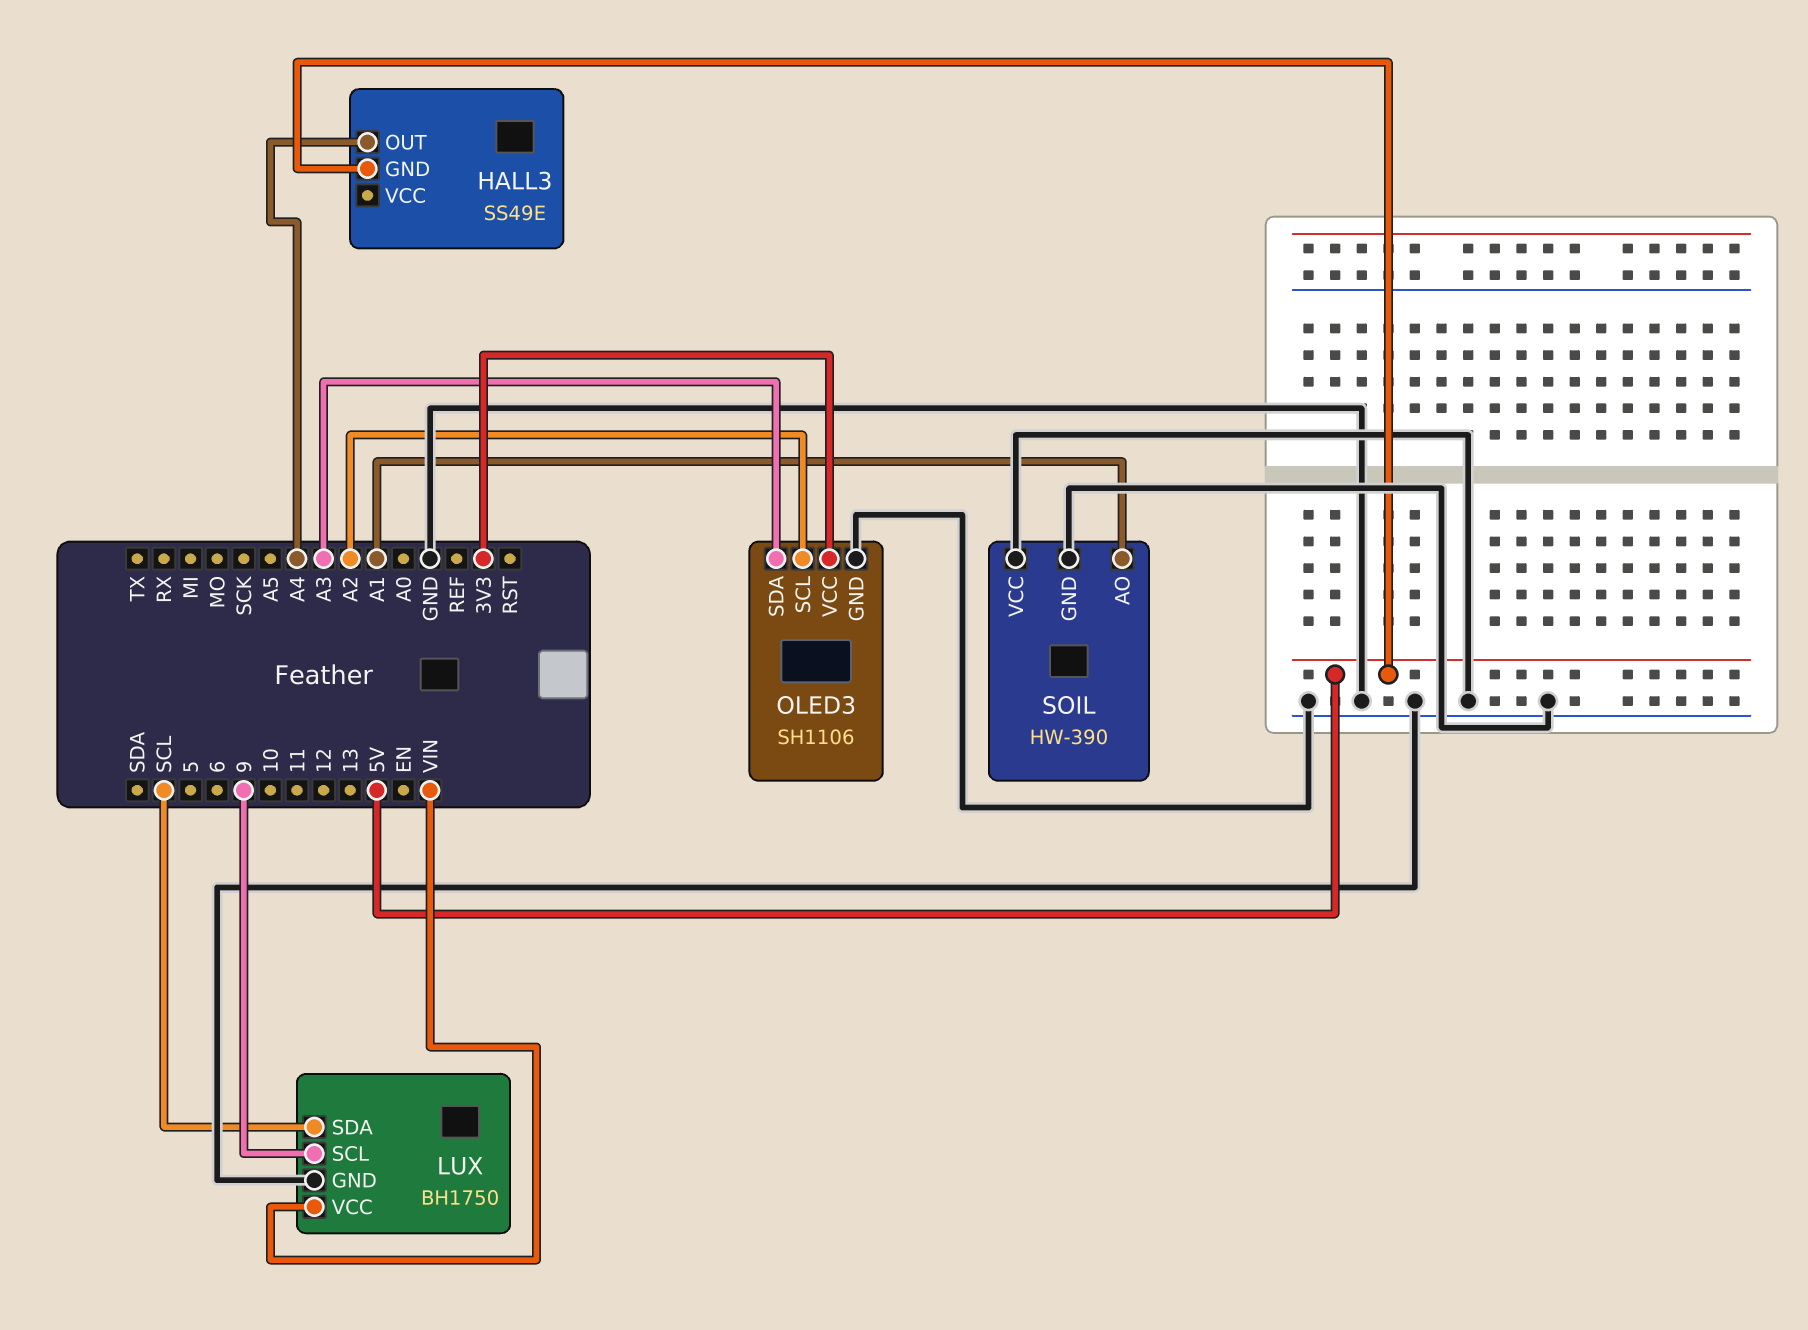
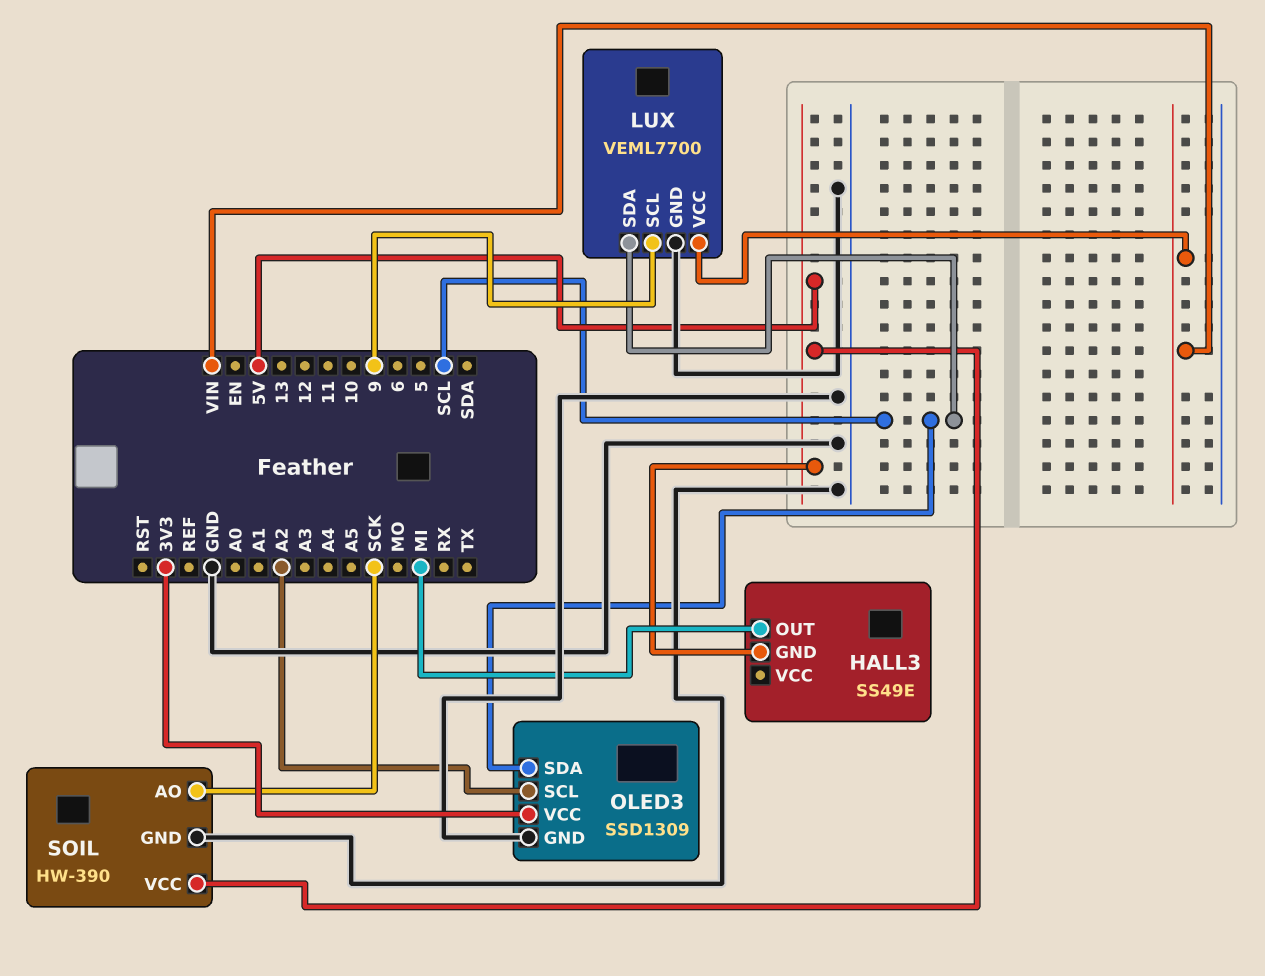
HALL3 pin OUT: A4 -> MI
LUX: BH1750 -> VEML7700
OLED3: SH1106 -> SSD1309
OLED3 pin SDA: A3 -> SCL
SOIL pin AO: A1 -> SCK
SOIL pin VCC: GND -> 5V

